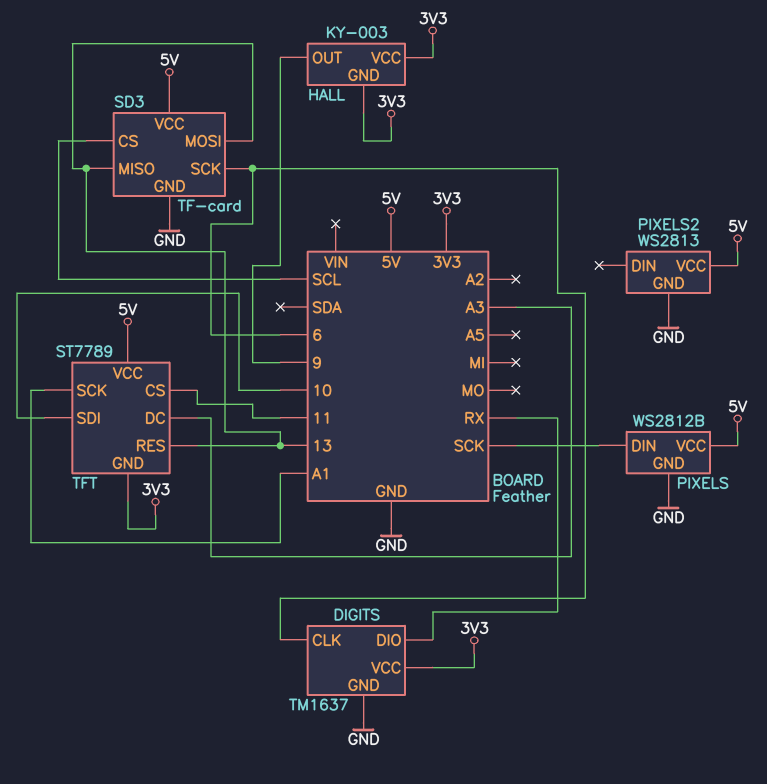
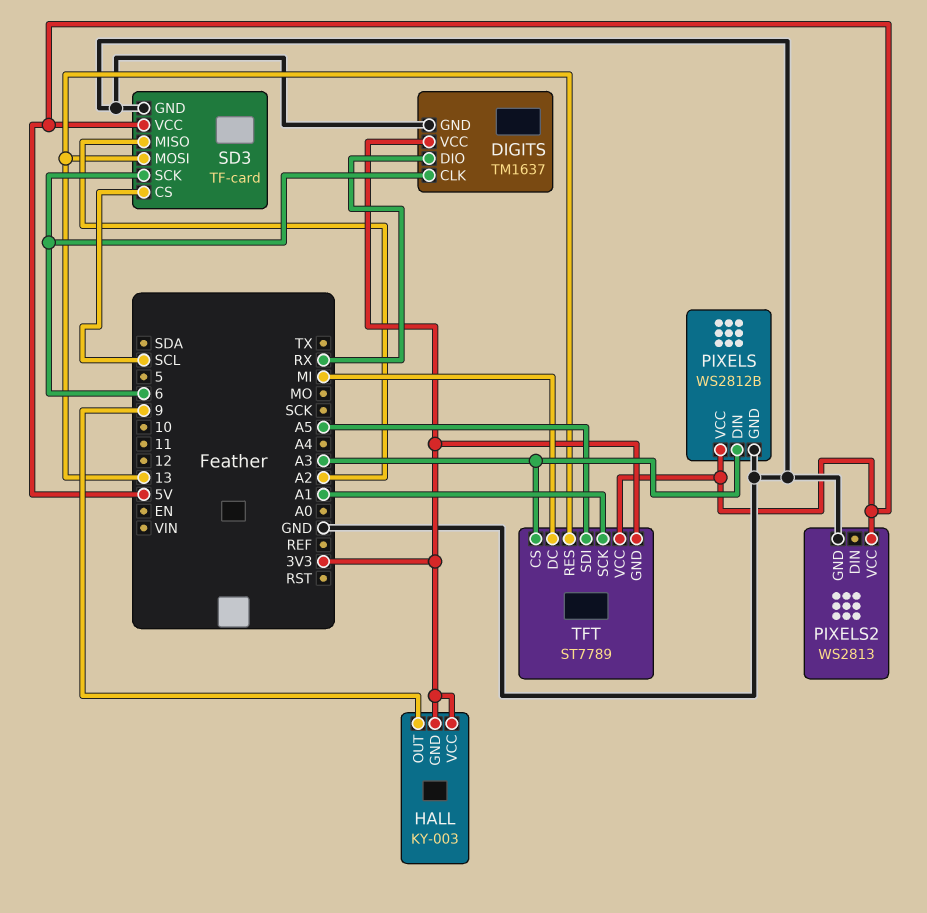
PIXELS pin DIN: SCK -> A3
SD3 pin MISO: 13 -> A2
TFT pin CS: 11 -> A3
TFT pin DC: A3 -> MI
TFT pin SDI: 10 -> A5

